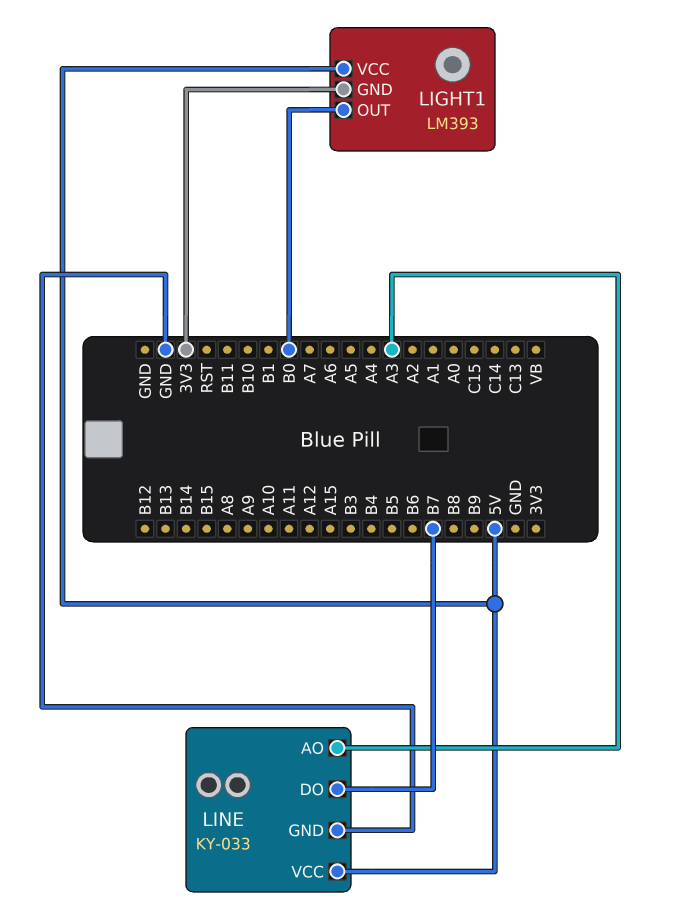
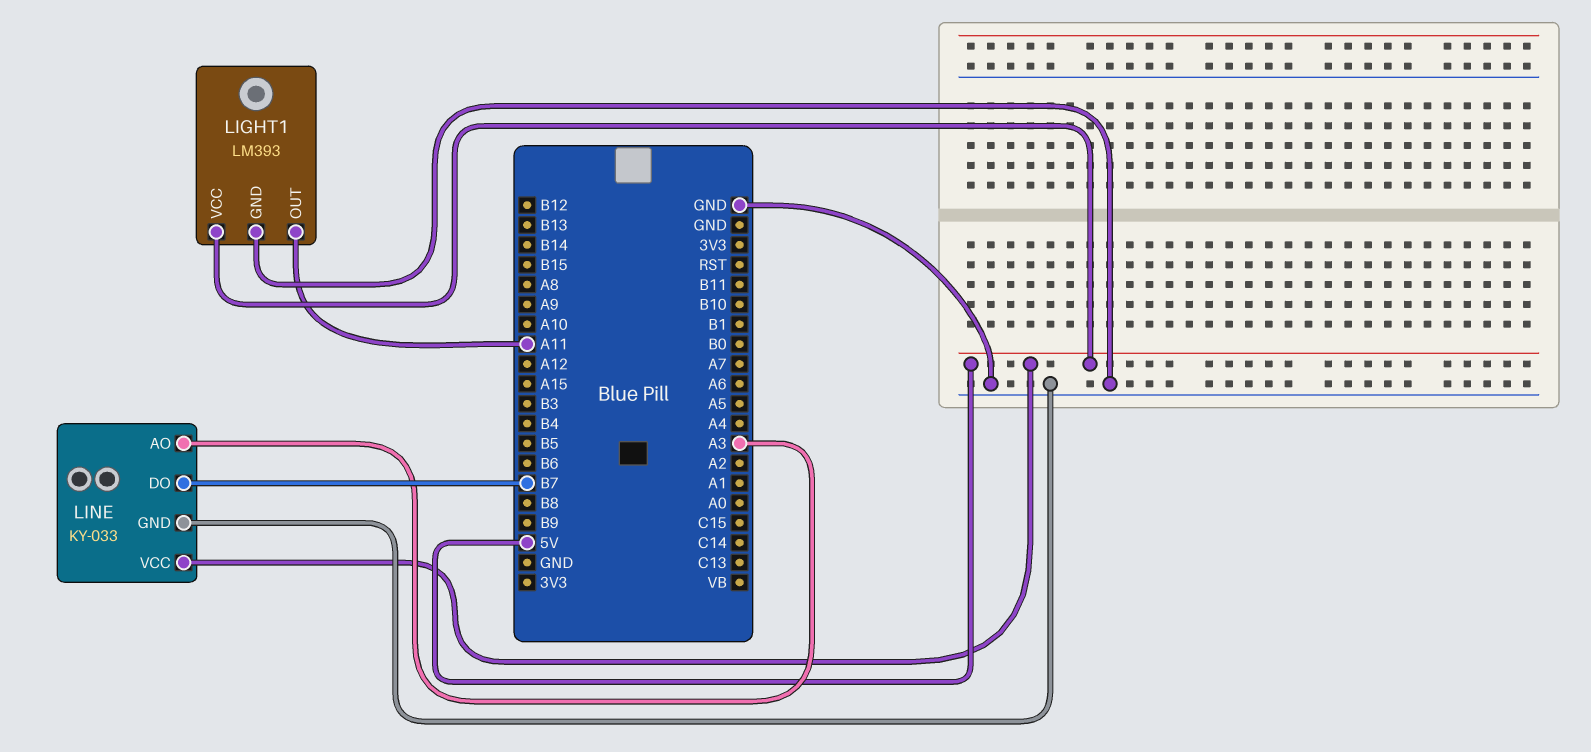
LIGHT1 pin GND: 3V3 -> GND
LIGHT1 pin OUT: B0 -> A11

